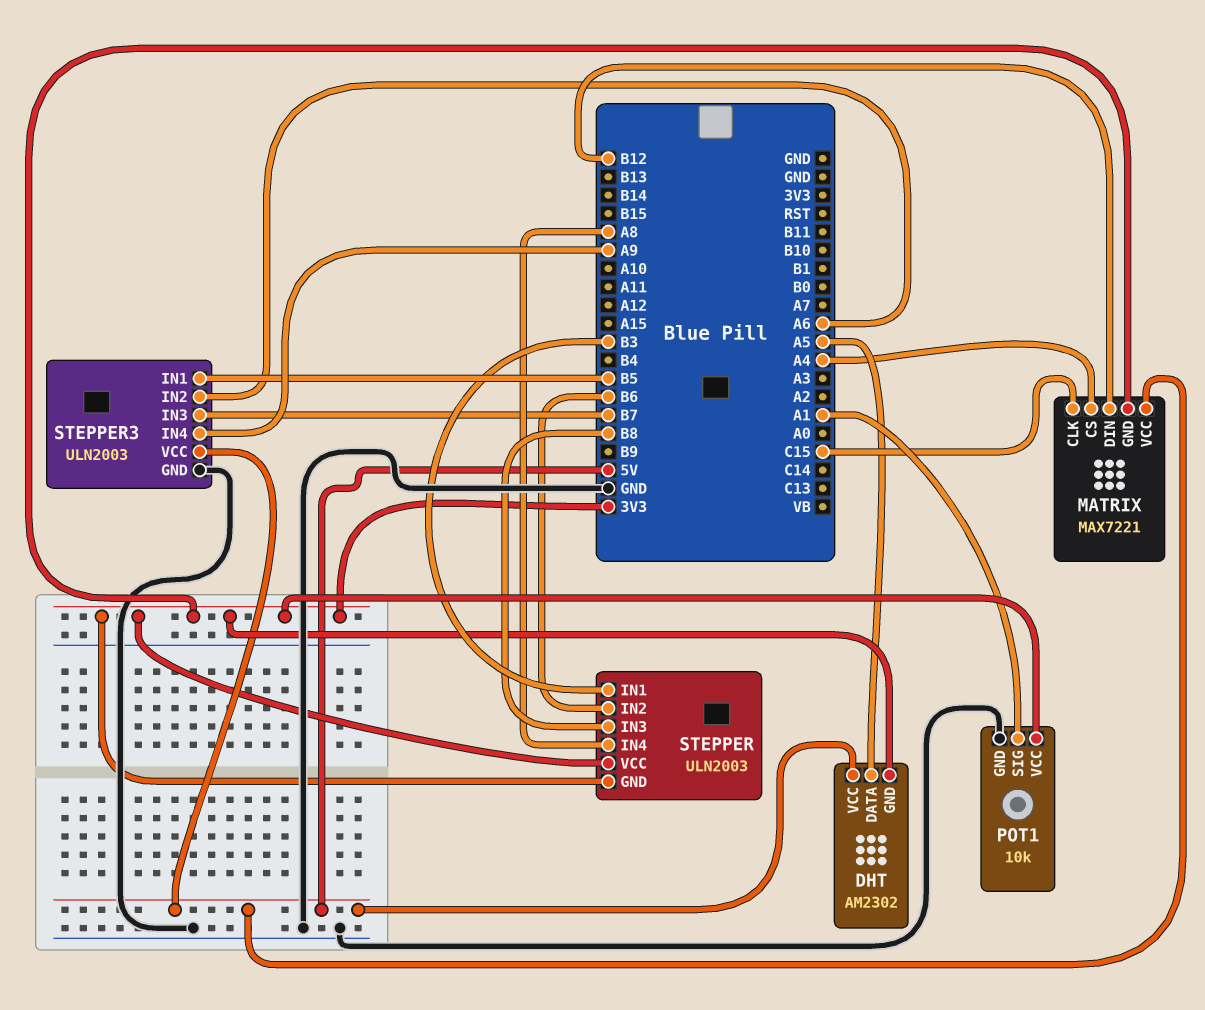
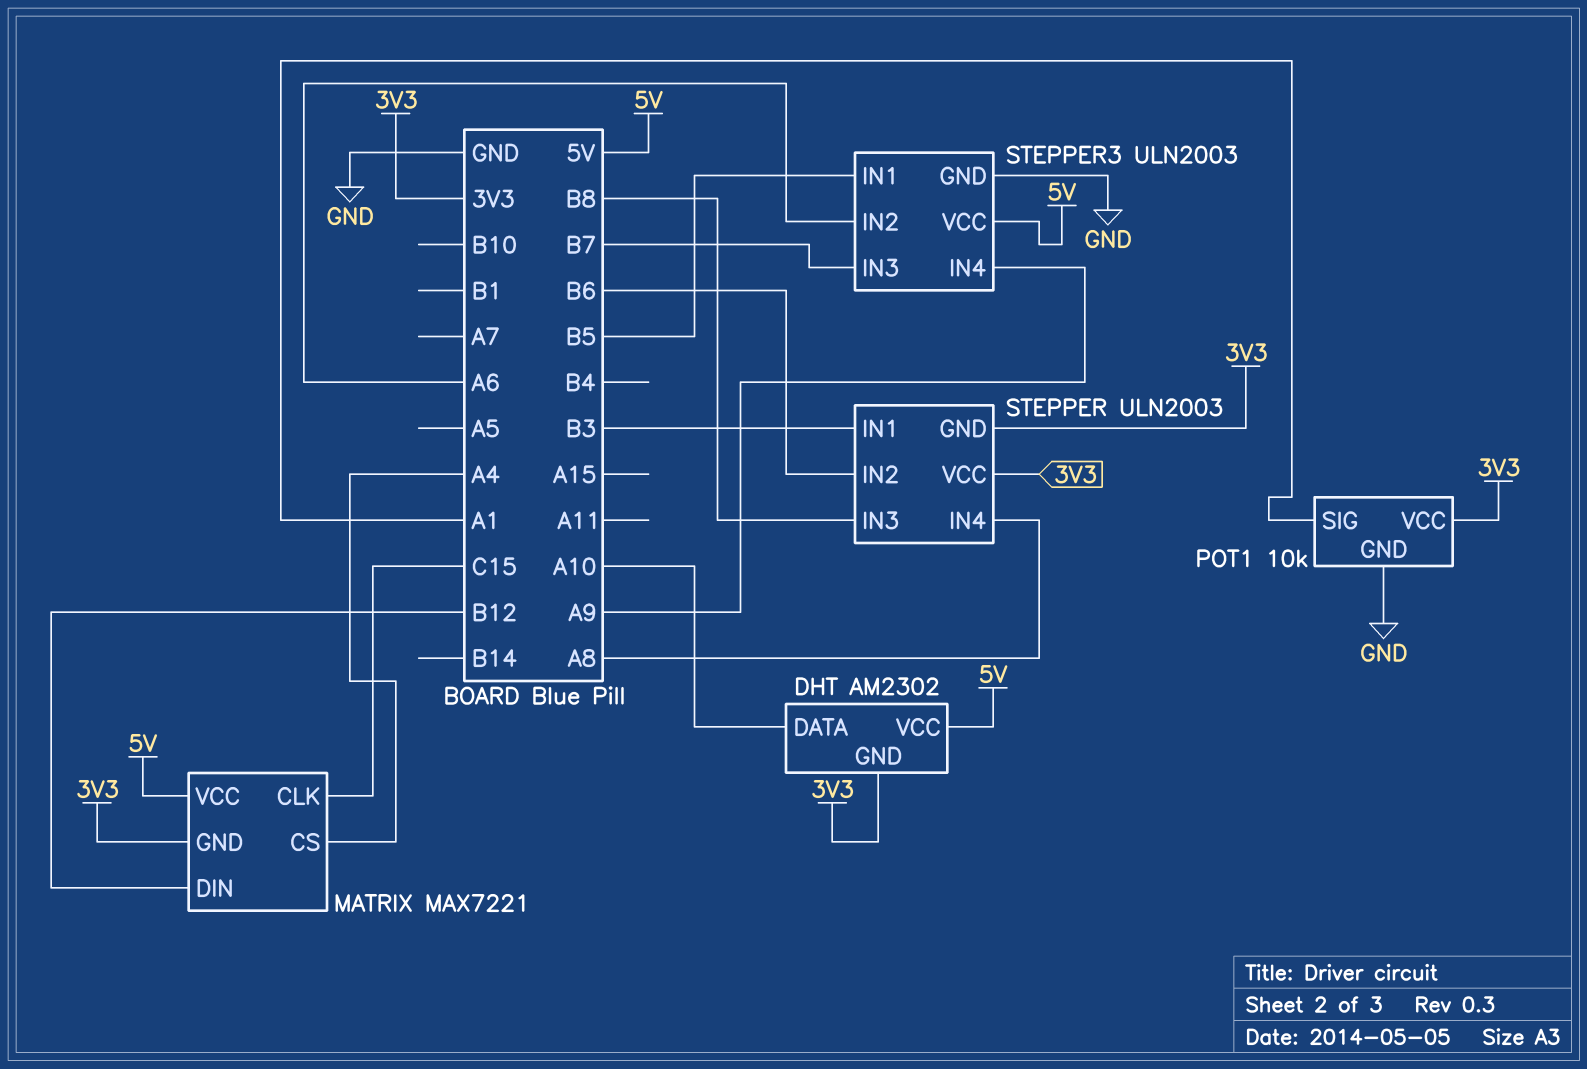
DHT pin DATA: A5 -> A10

